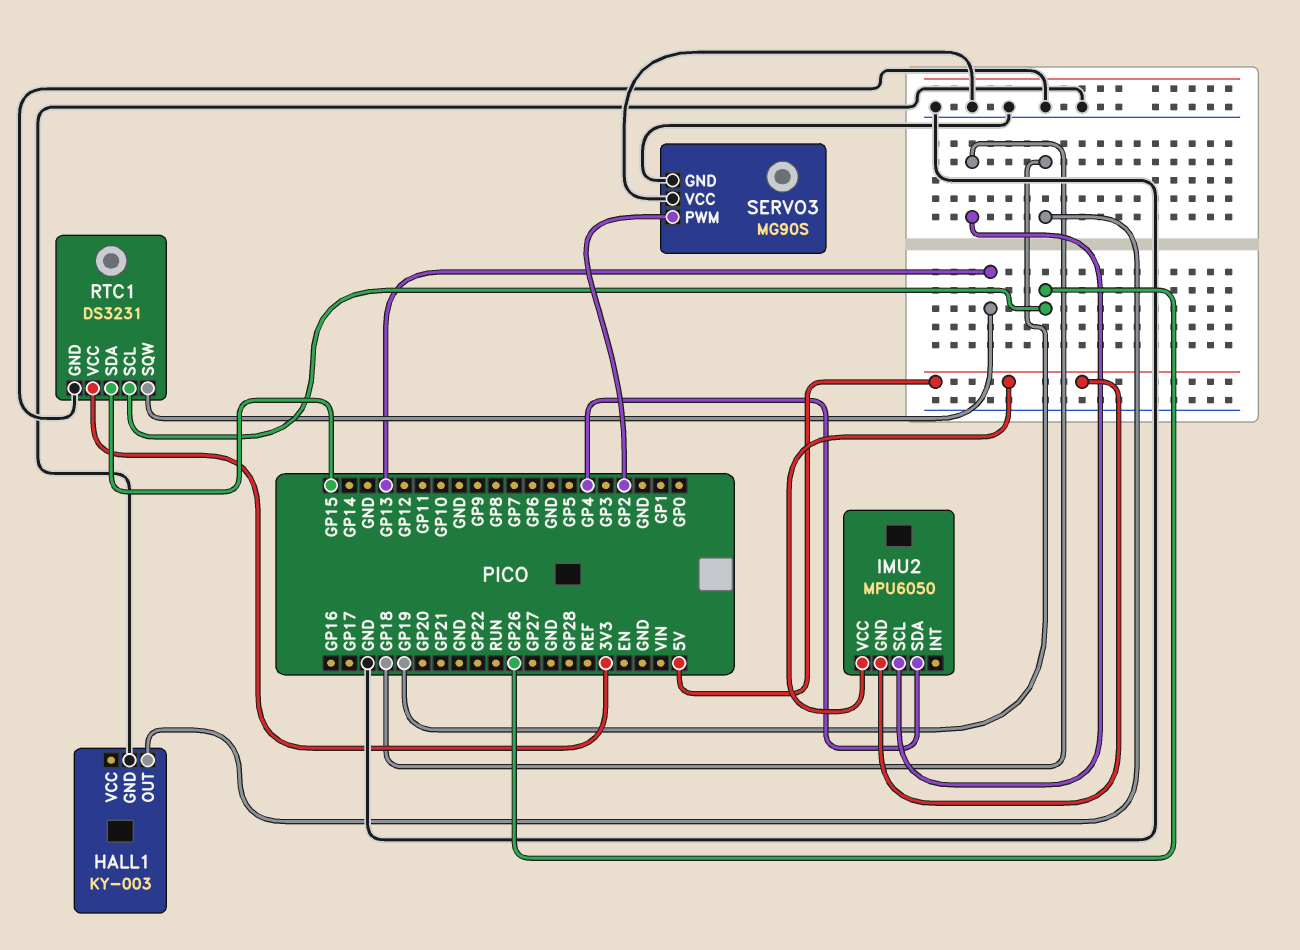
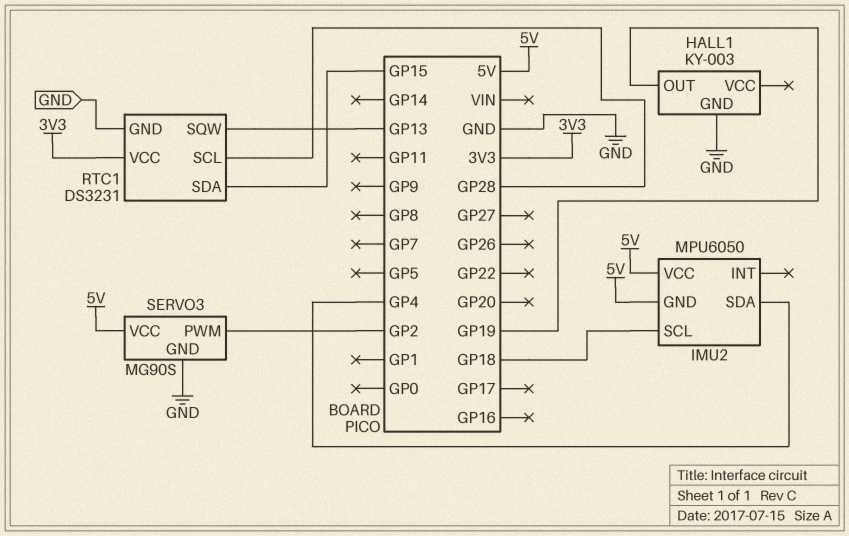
RTC1 pin SCL: GP26 -> GP28
SERVO3 pin VCC: GND -> 5V

